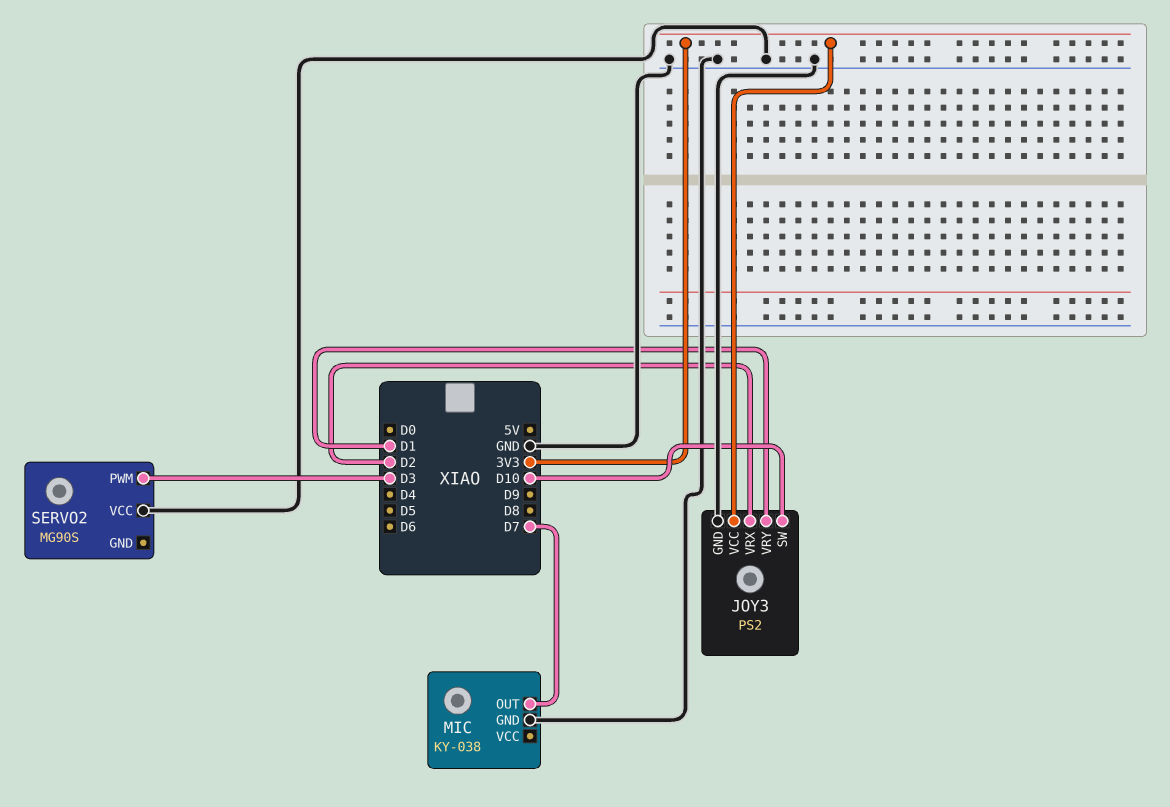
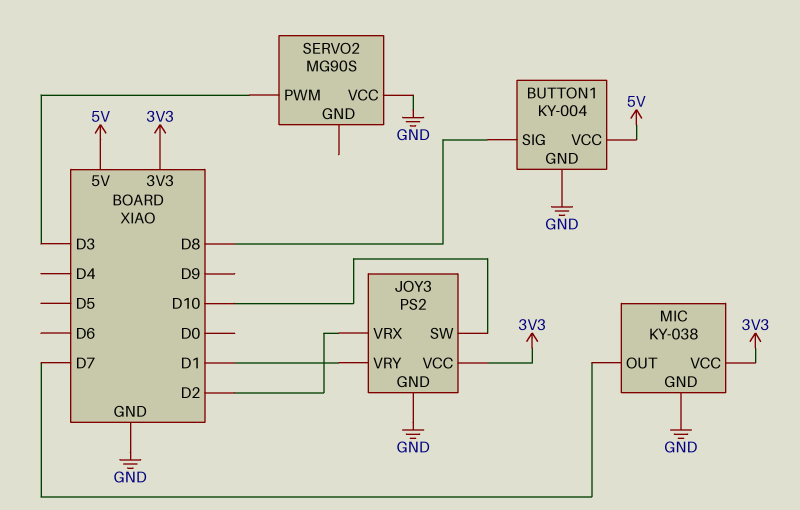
BUTTON1: none -> KY-004
BUTTON1 pin GND: none -> GND
BUTTON1 pin SIG: none -> D8
BUTTON1 pin VCC: none -> 5V
MIC pin VCC: none -> 3V3

